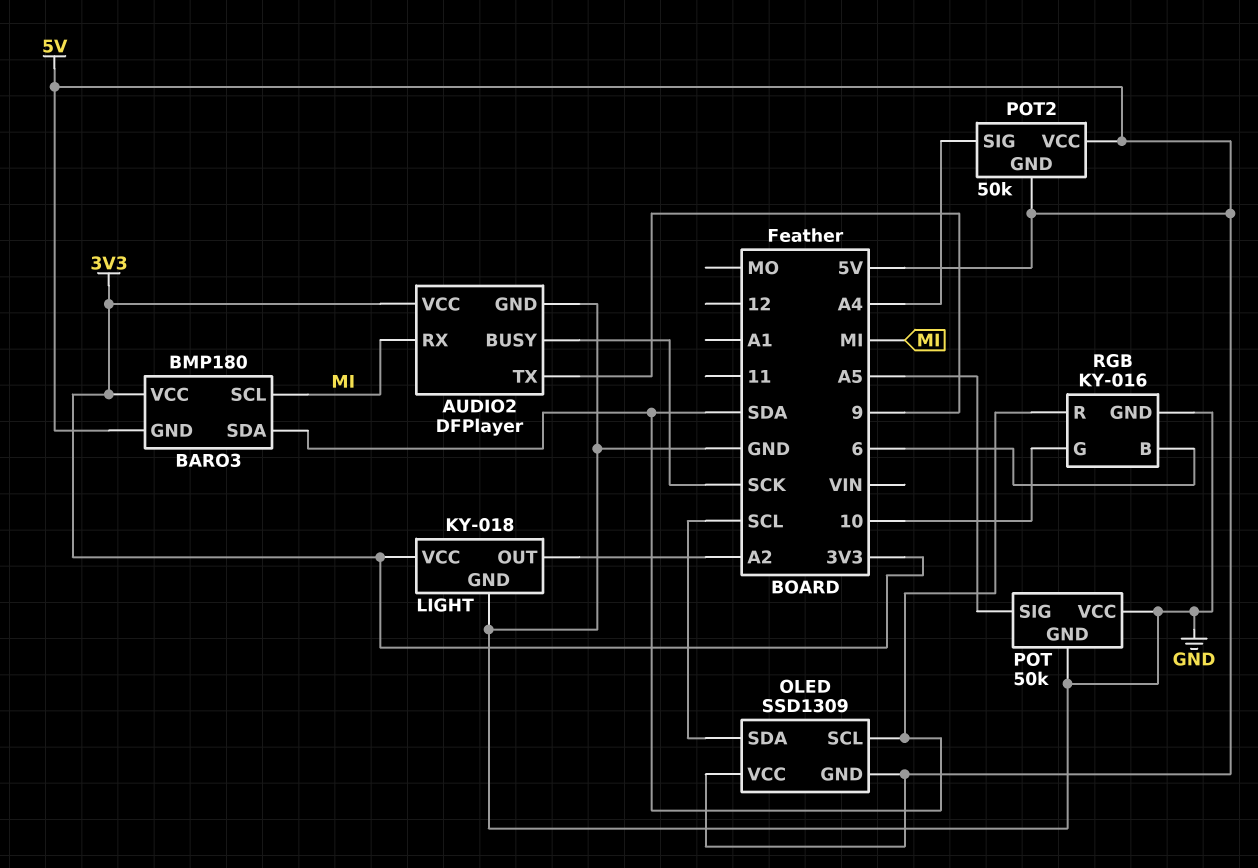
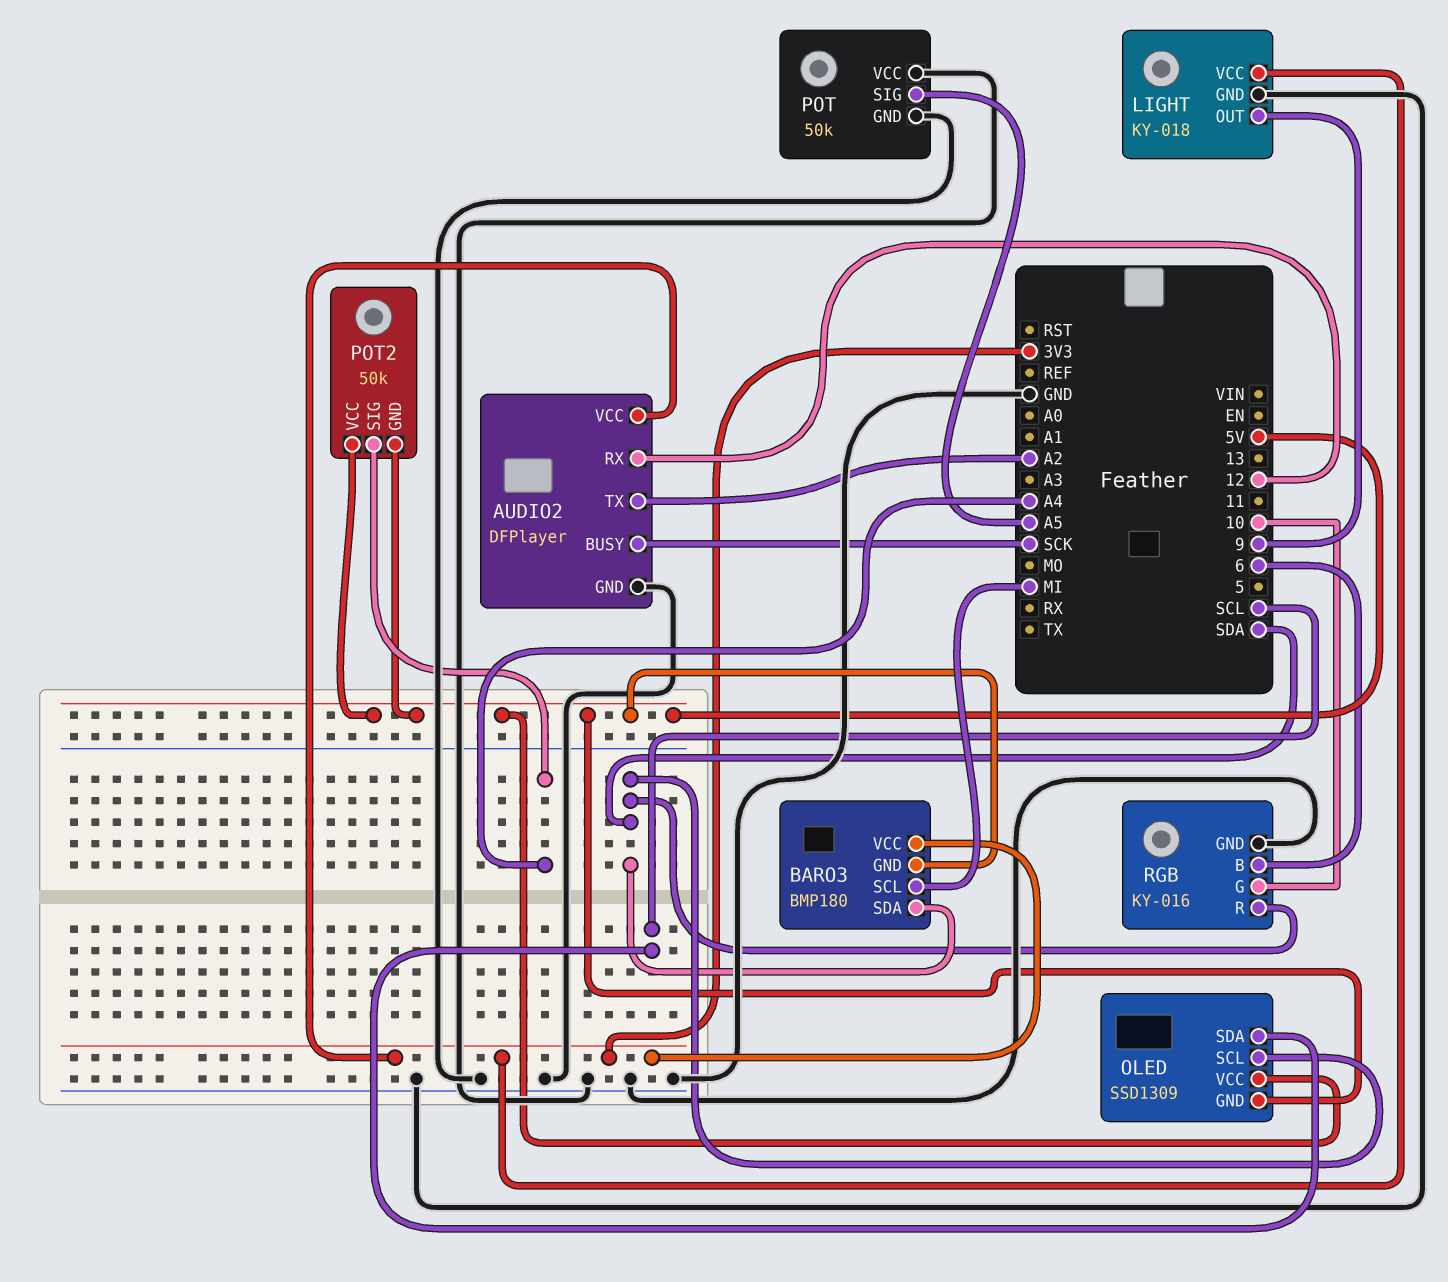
AUDIO2 pin RX: MI -> 12
AUDIO2 pin TX: 9 -> A2
LIGHT pin OUT: A2 -> 9

